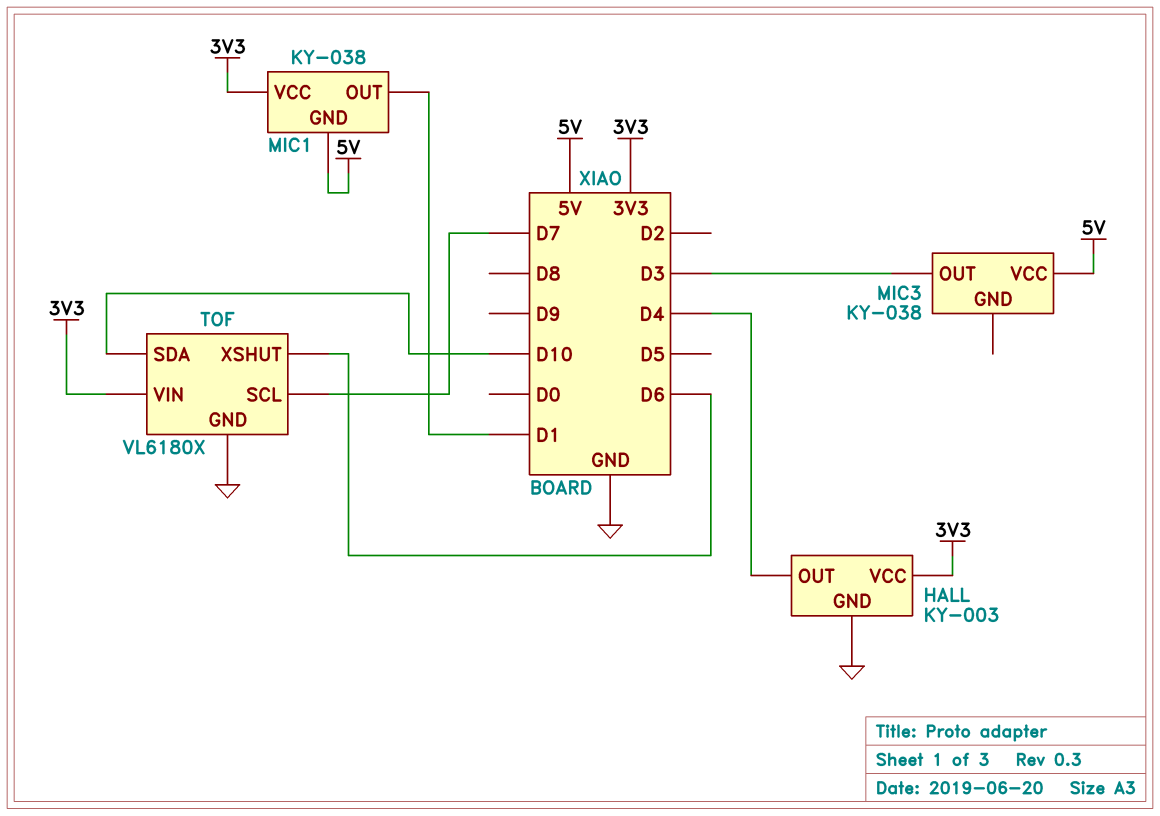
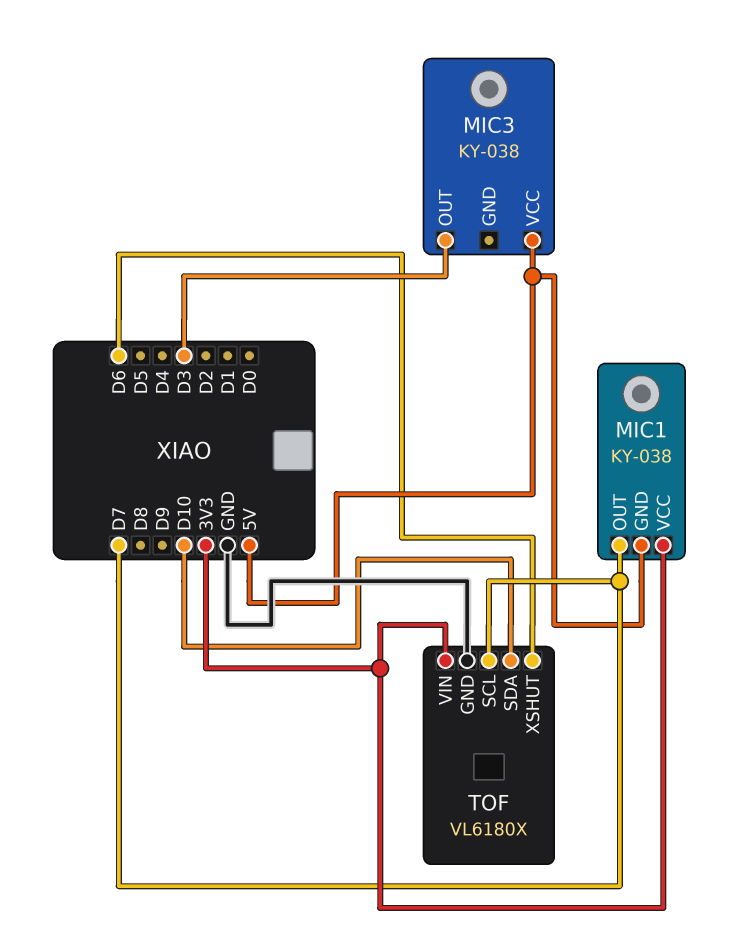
HALL: KY-003 -> none
HALL pin GND: GND -> none
HALL pin OUT: D4 -> none
HALL pin VCC: 3V3 -> none
MIC1 pin OUT: D1 -> D7

